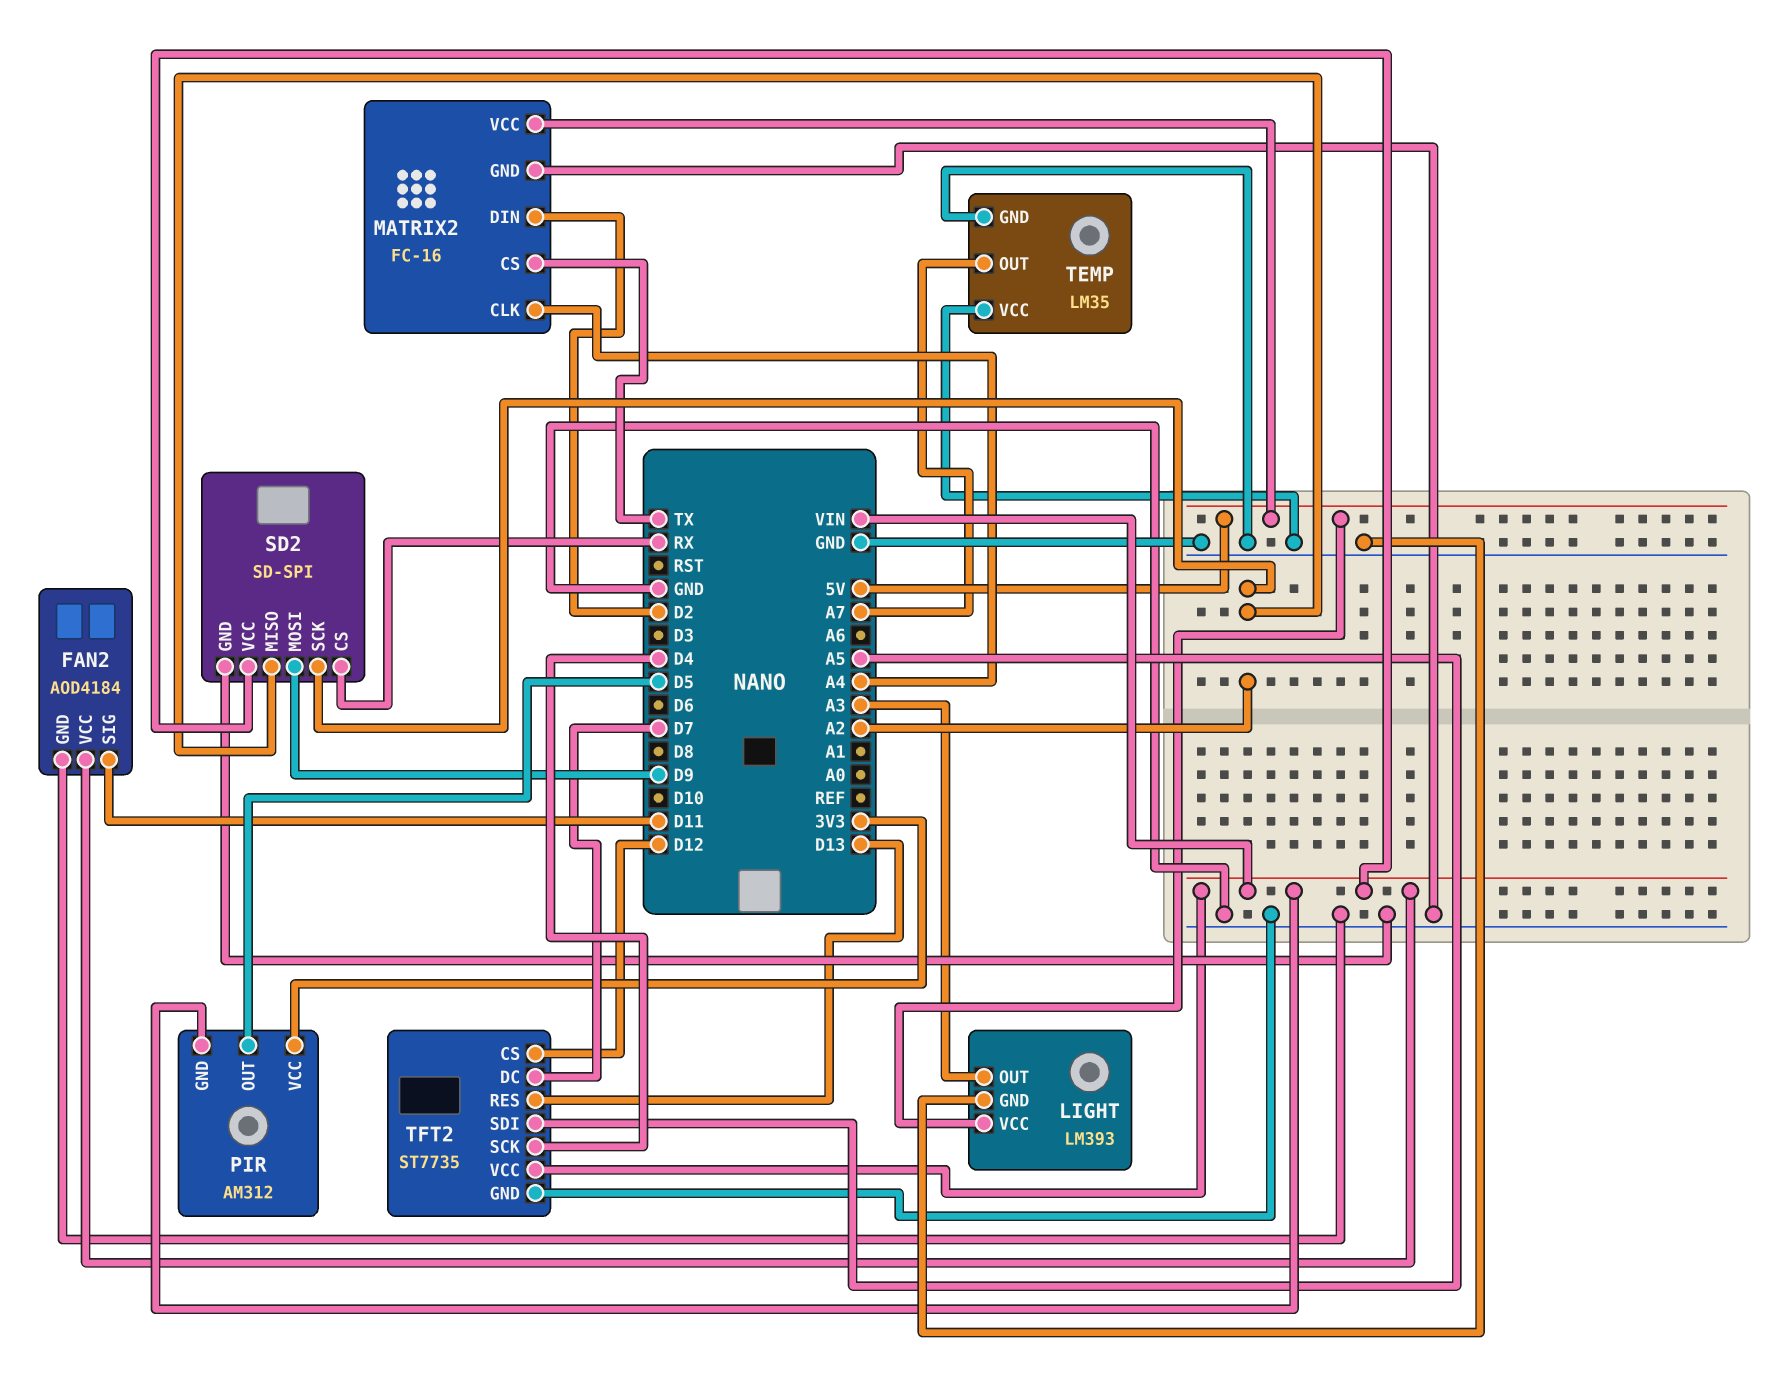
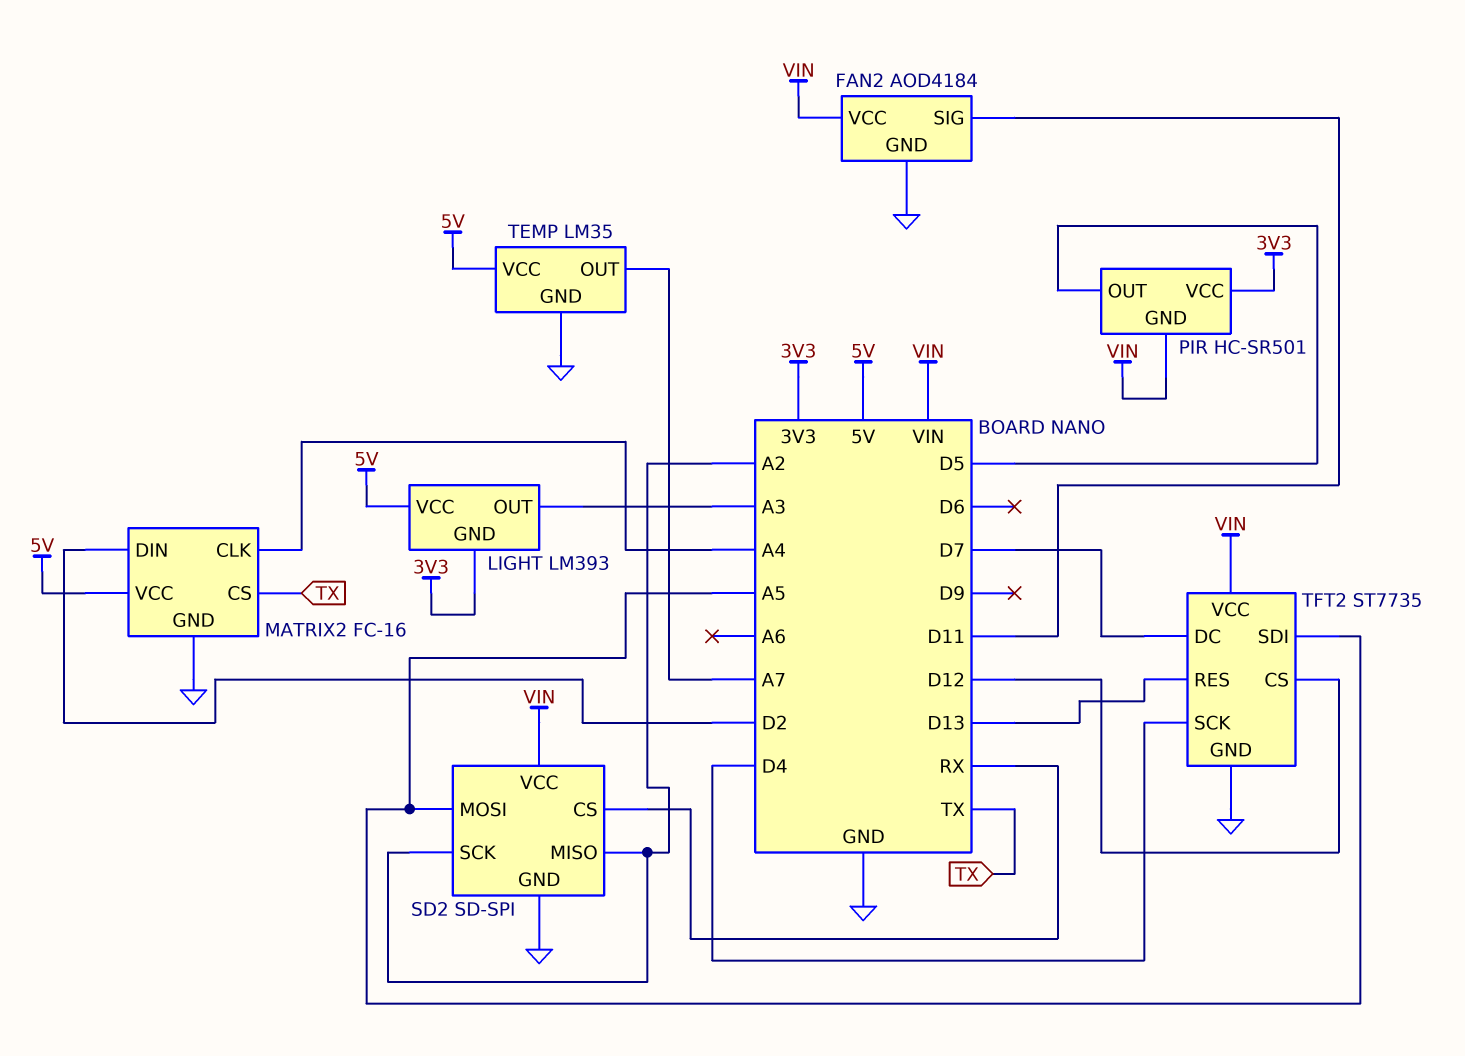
LIGHT pin GND: GND -> 3V3
PIR: AM312 -> HC-SR501
SD2 pin MOSI: D9 -> A5
TEMP pin VCC: GND -> 5V

